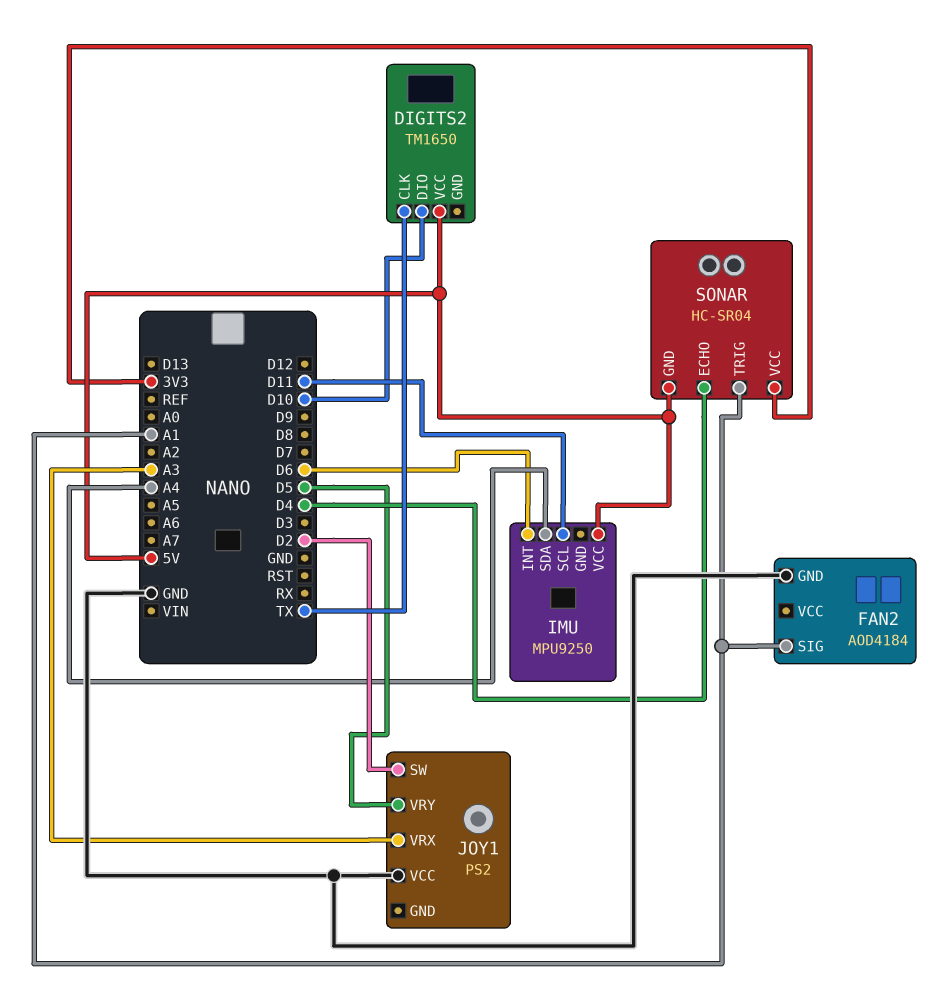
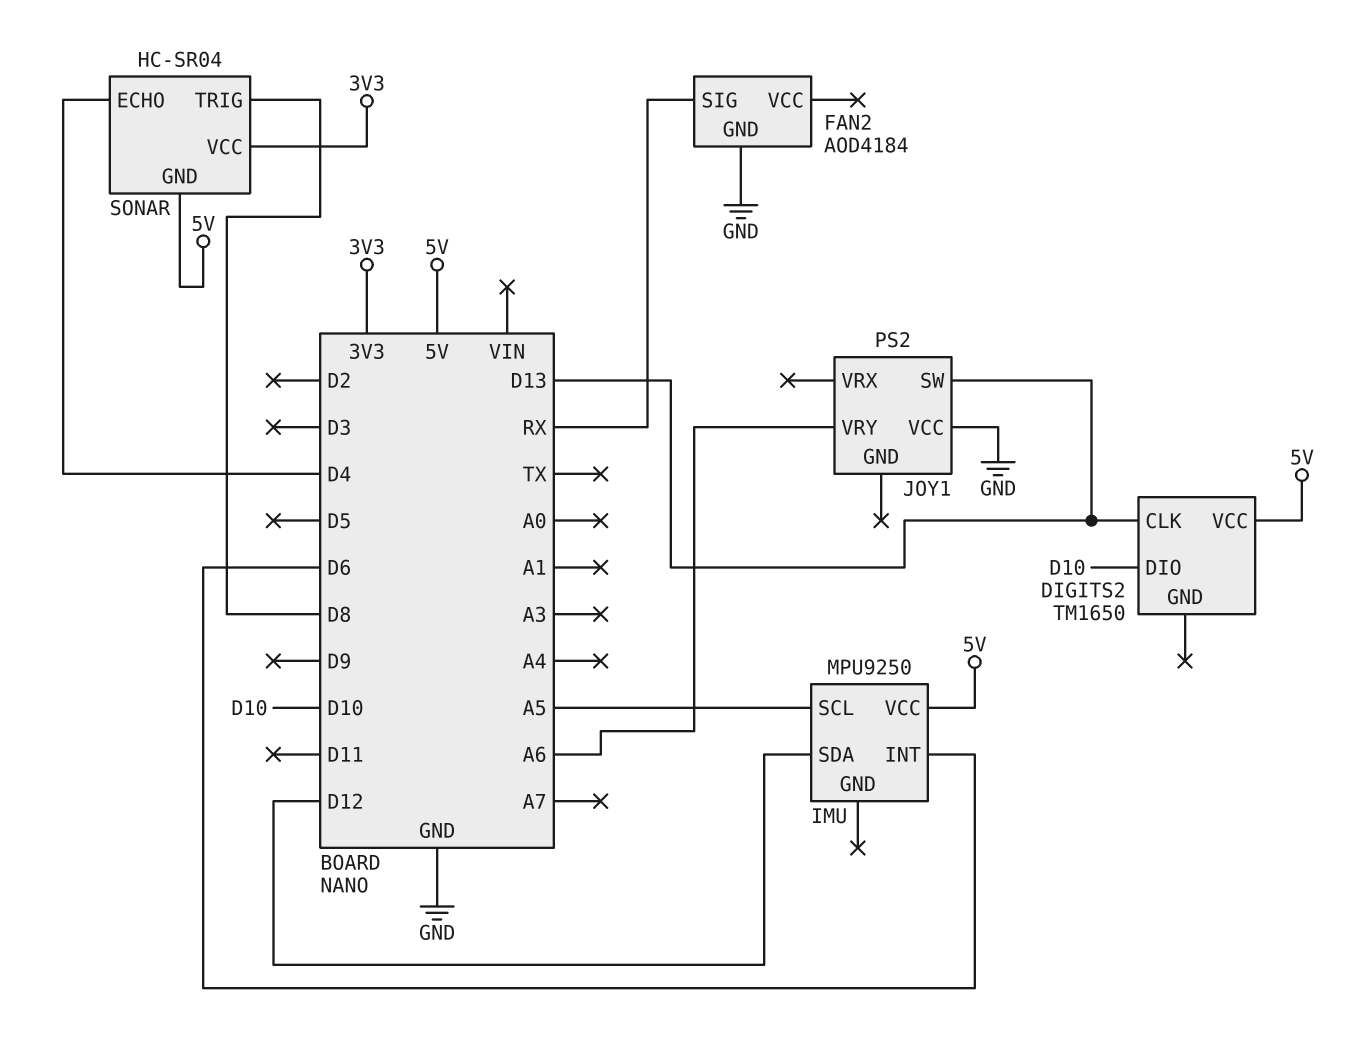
DIGITS2 pin CLK: TX -> D13
FAN2 pin SIG: A1 -> RX
IMU pin SCL: D11 -> A5
IMU pin SDA: A4 -> D12
JOY1 pin SW: D2 -> D13
JOY1 pin VRX: A3 -> none
JOY1 pin VRY: D5 -> A6
SONAR pin TRIG: A1 -> D8

